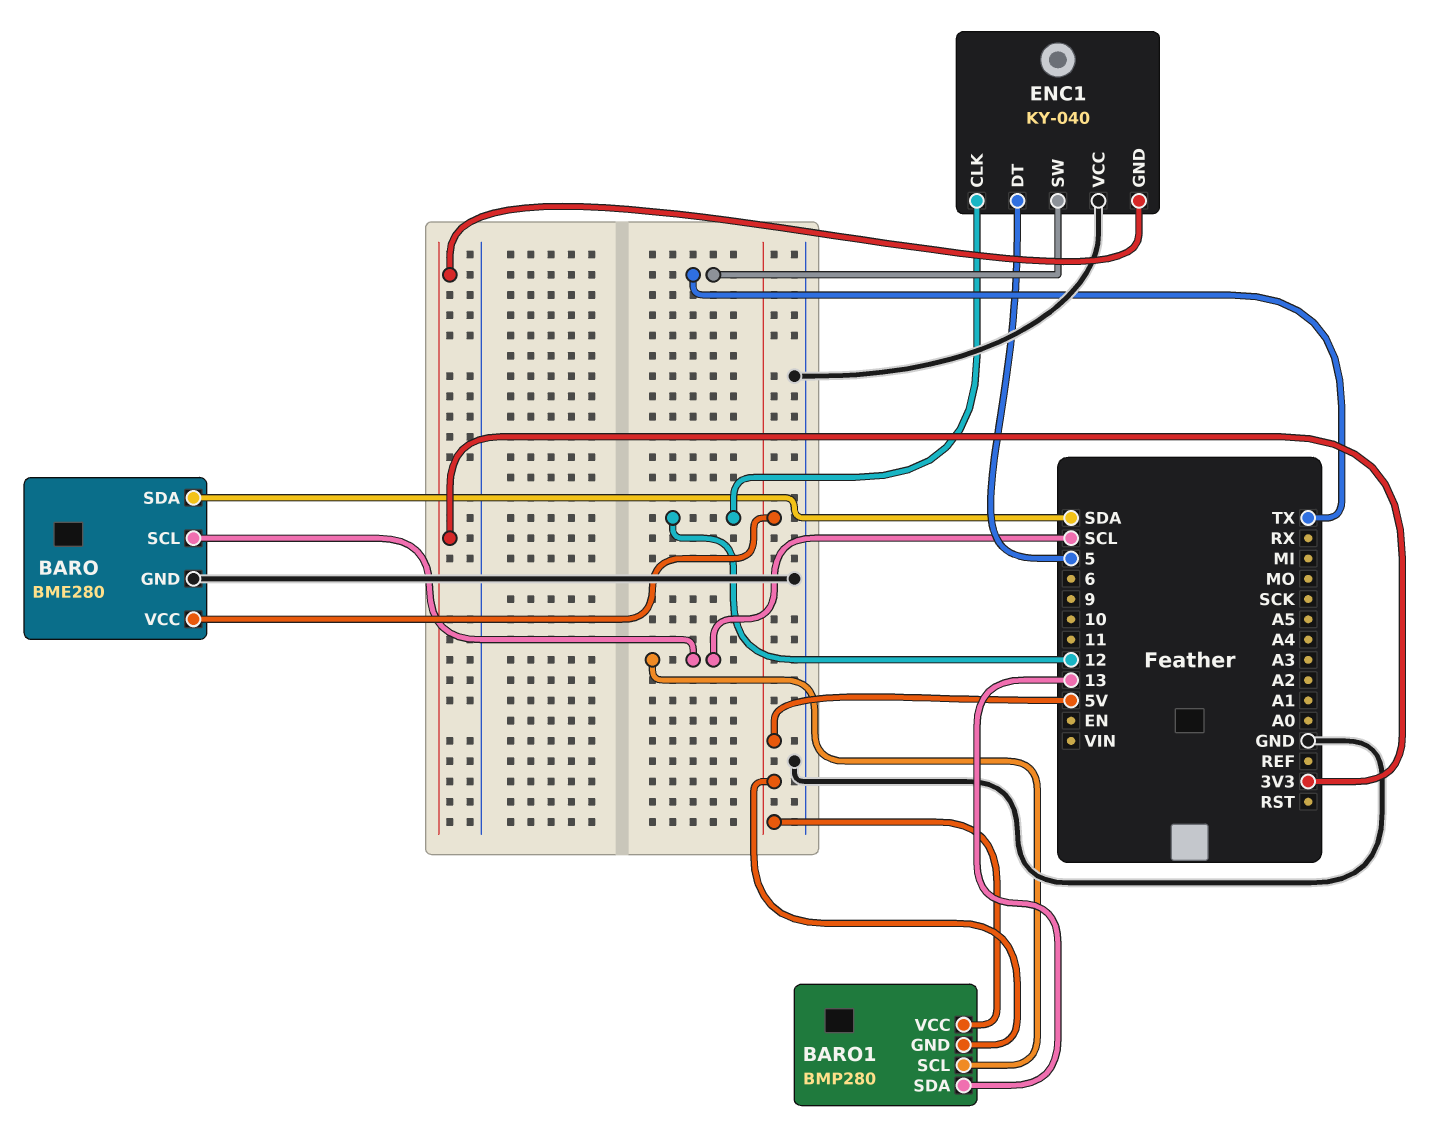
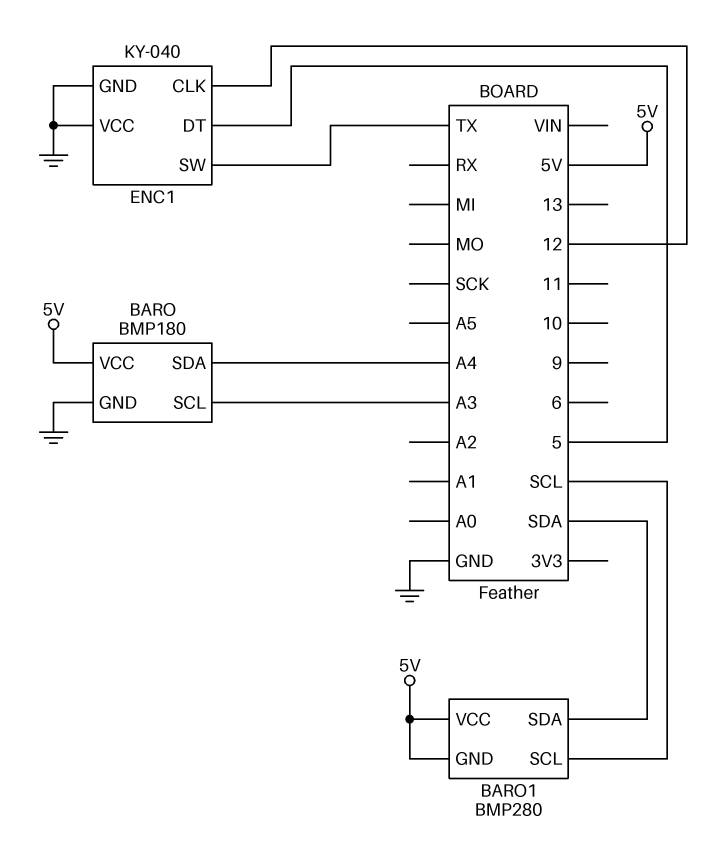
BARO: BME280 -> BMP180
BARO pin SCL: SCL -> A3
BARO pin SDA: SDA -> A4
BARO1 pin SDA: 13 -> SDA
ENC1 pin GND: 3V3 -> GND

